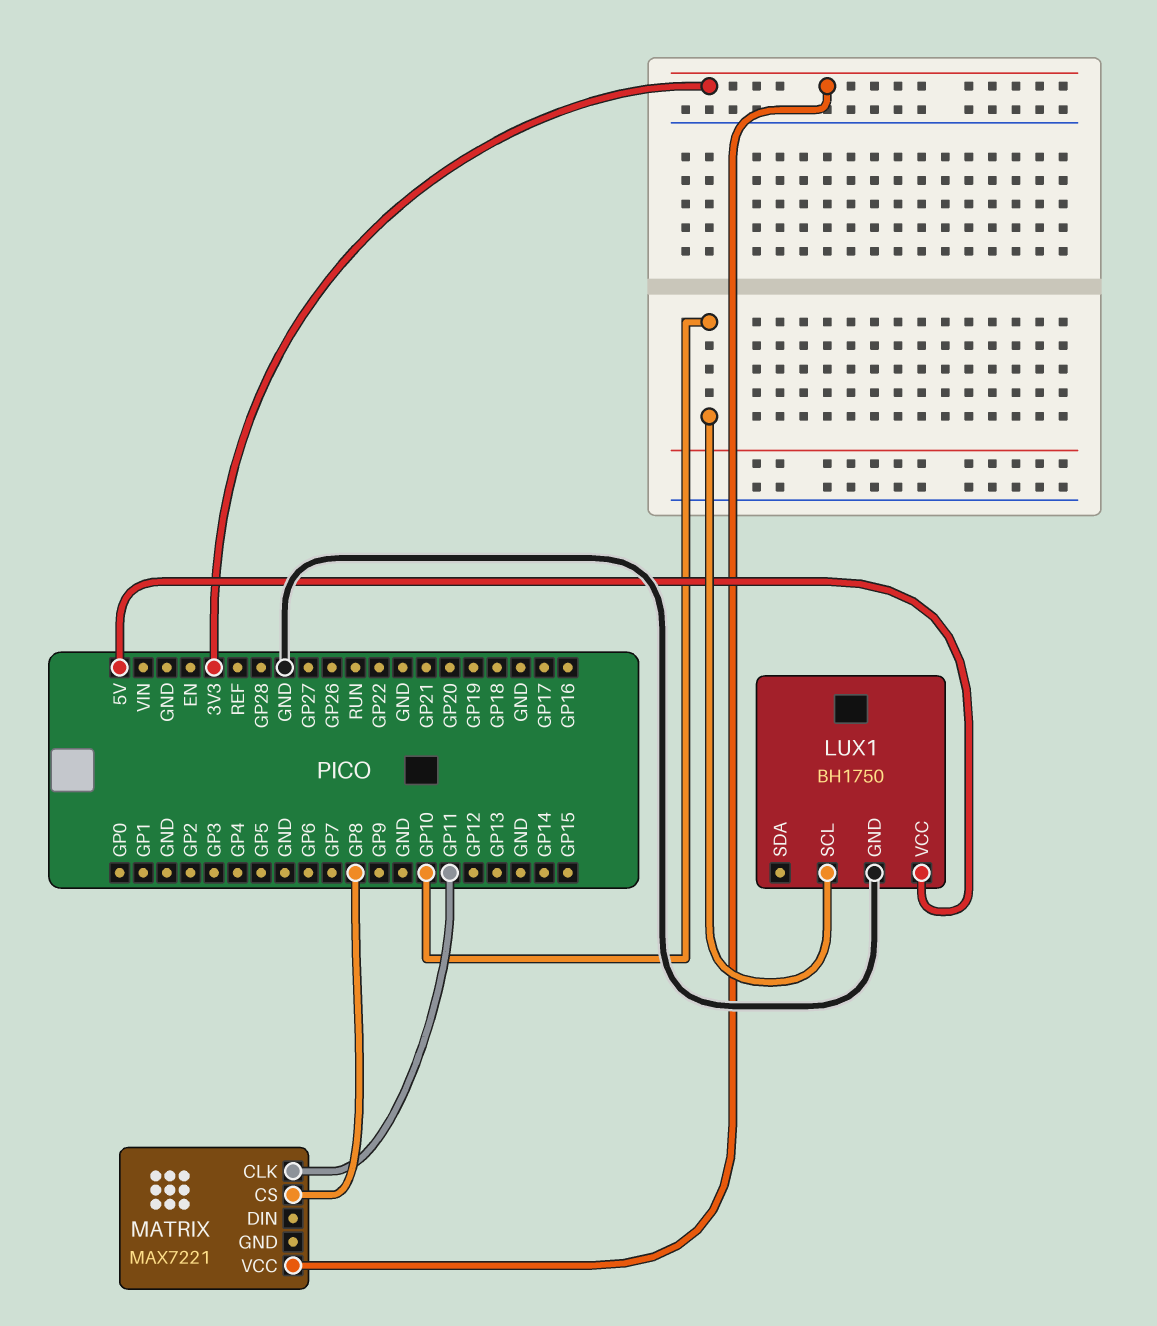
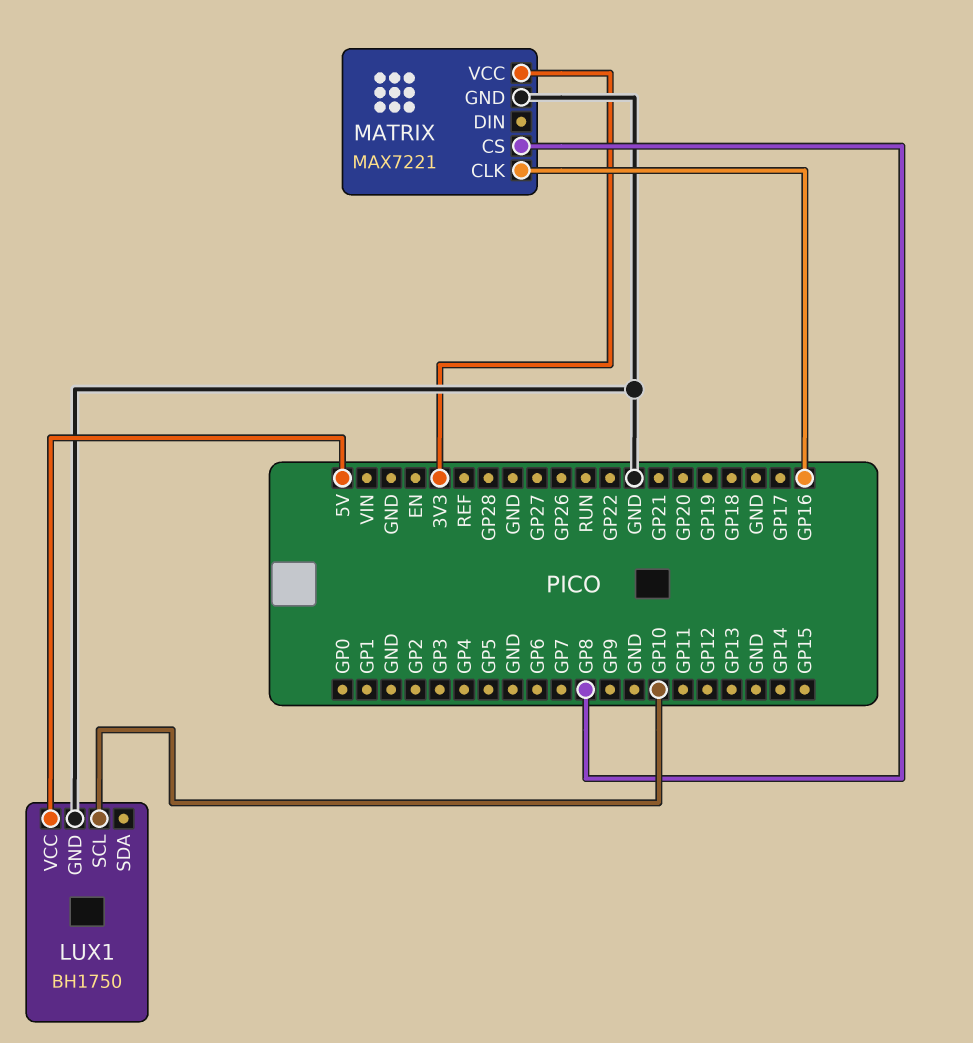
MATRIX pin CLK: GP11 -> GP16
MATRIX pin GND: none -> GND

